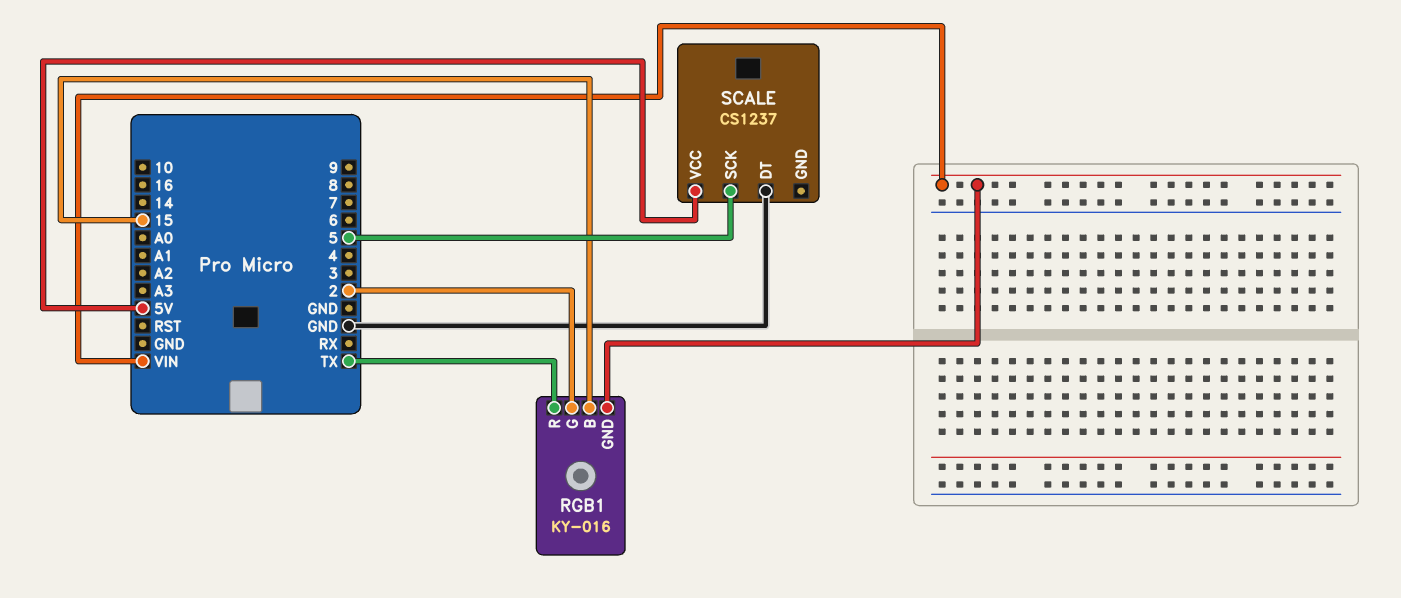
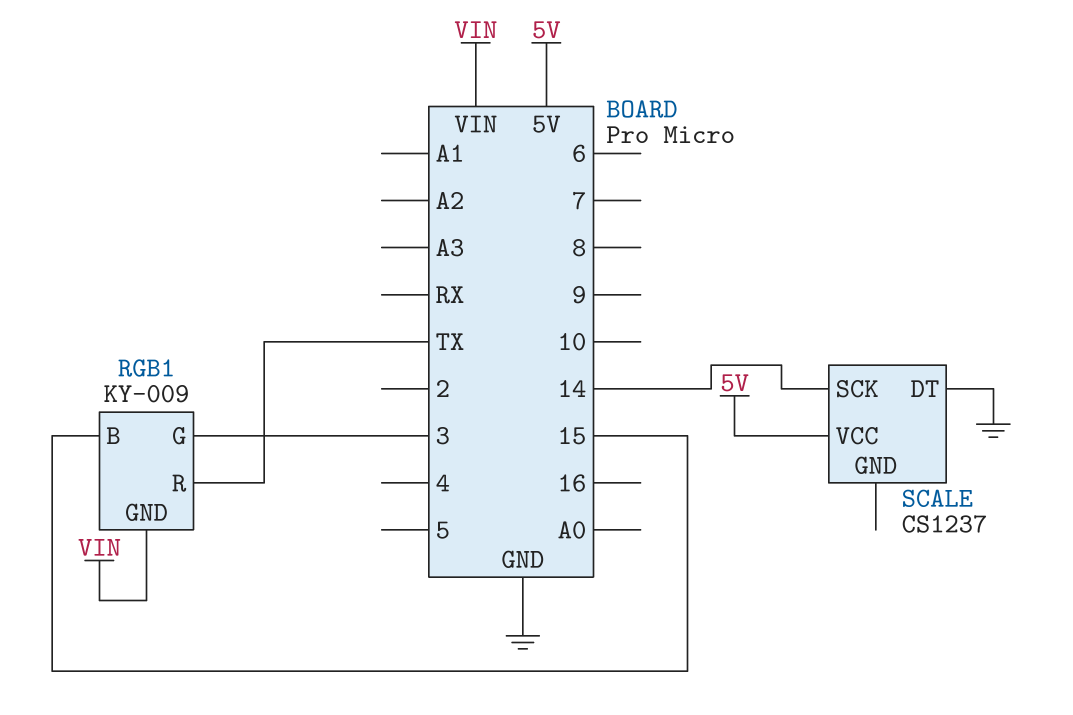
RGB1: KY-016 -> KY-009
RGB1 pin G: 2 -> 3
SCALE pin SCK: 5 -> 14

